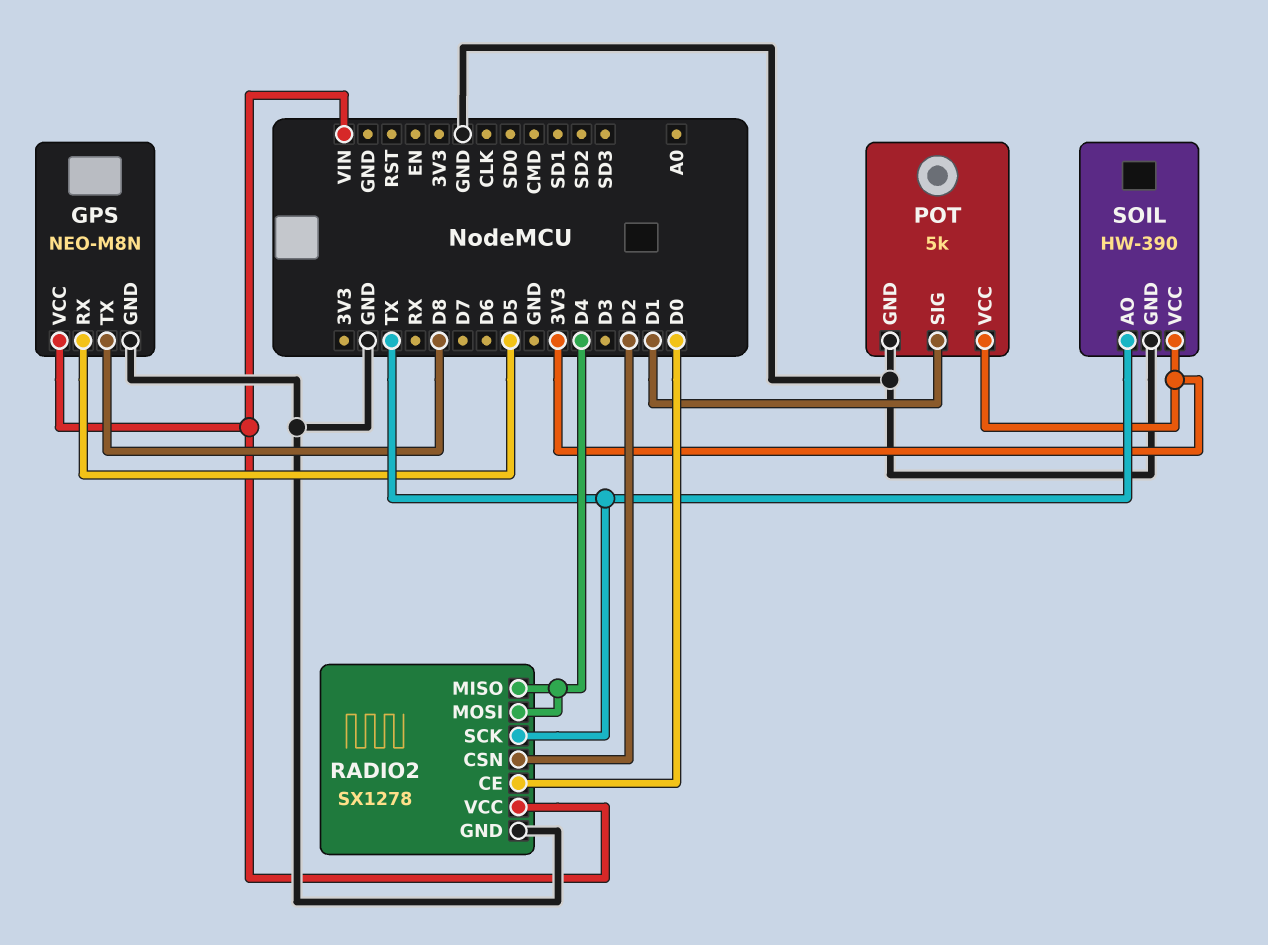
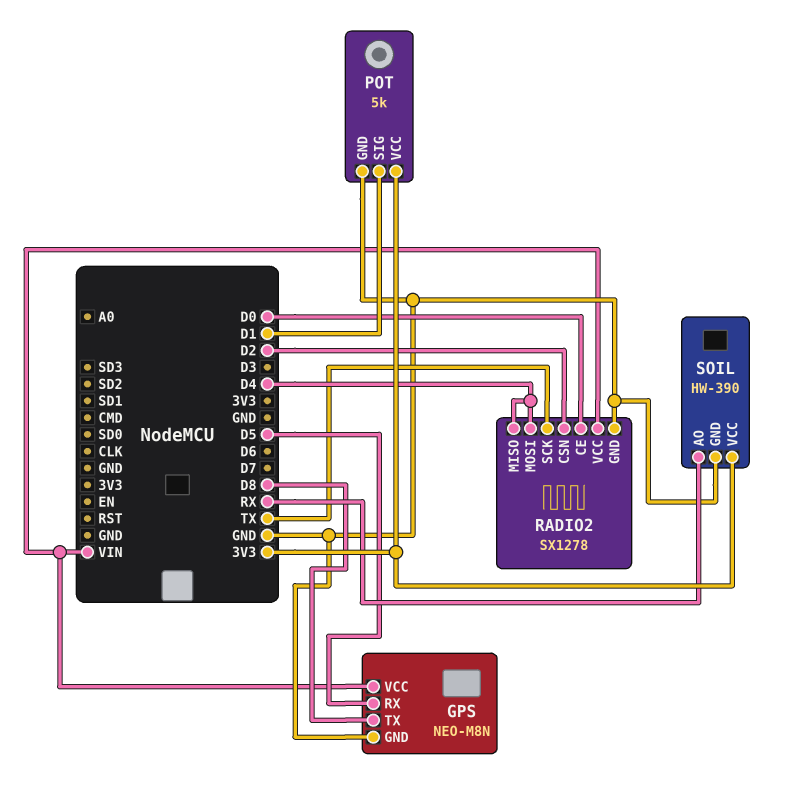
SOIL pin AO: TX -> RX

